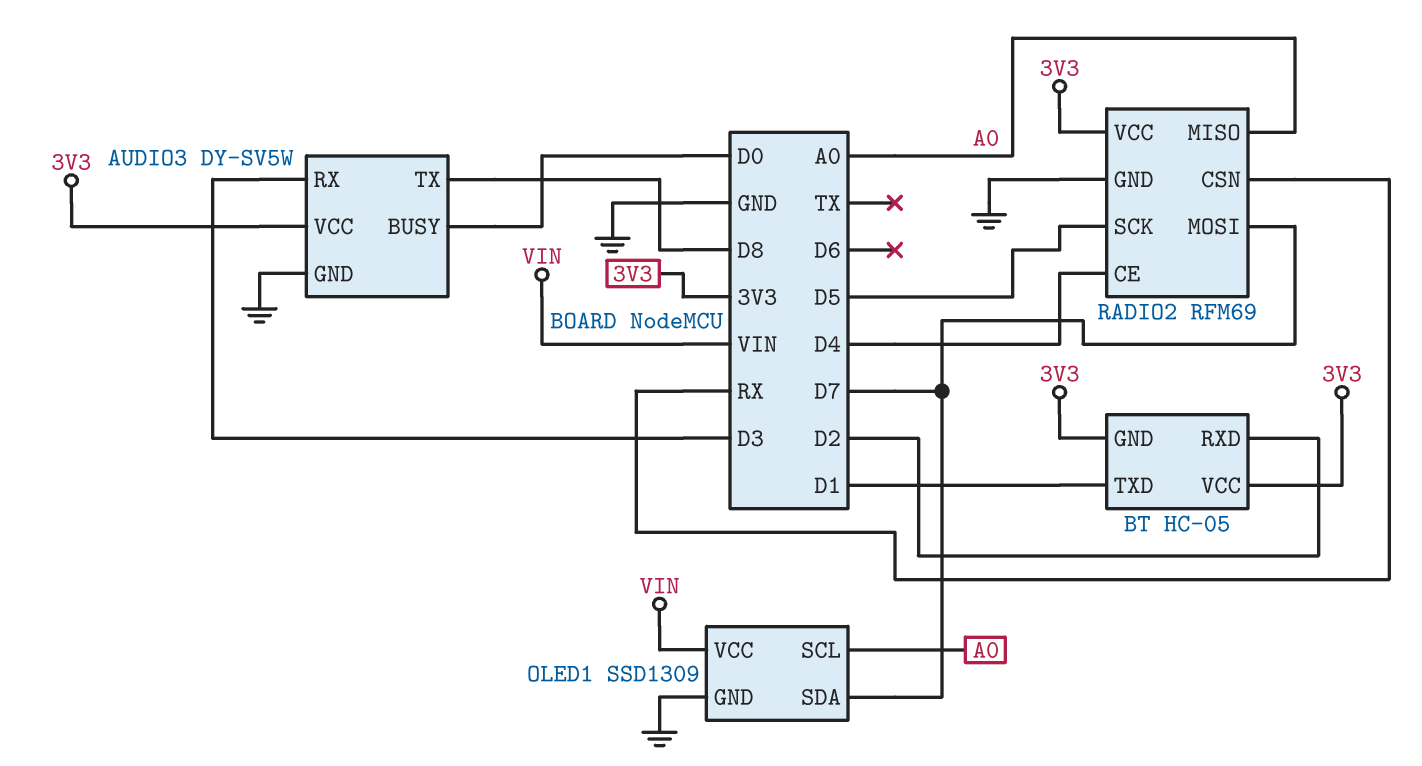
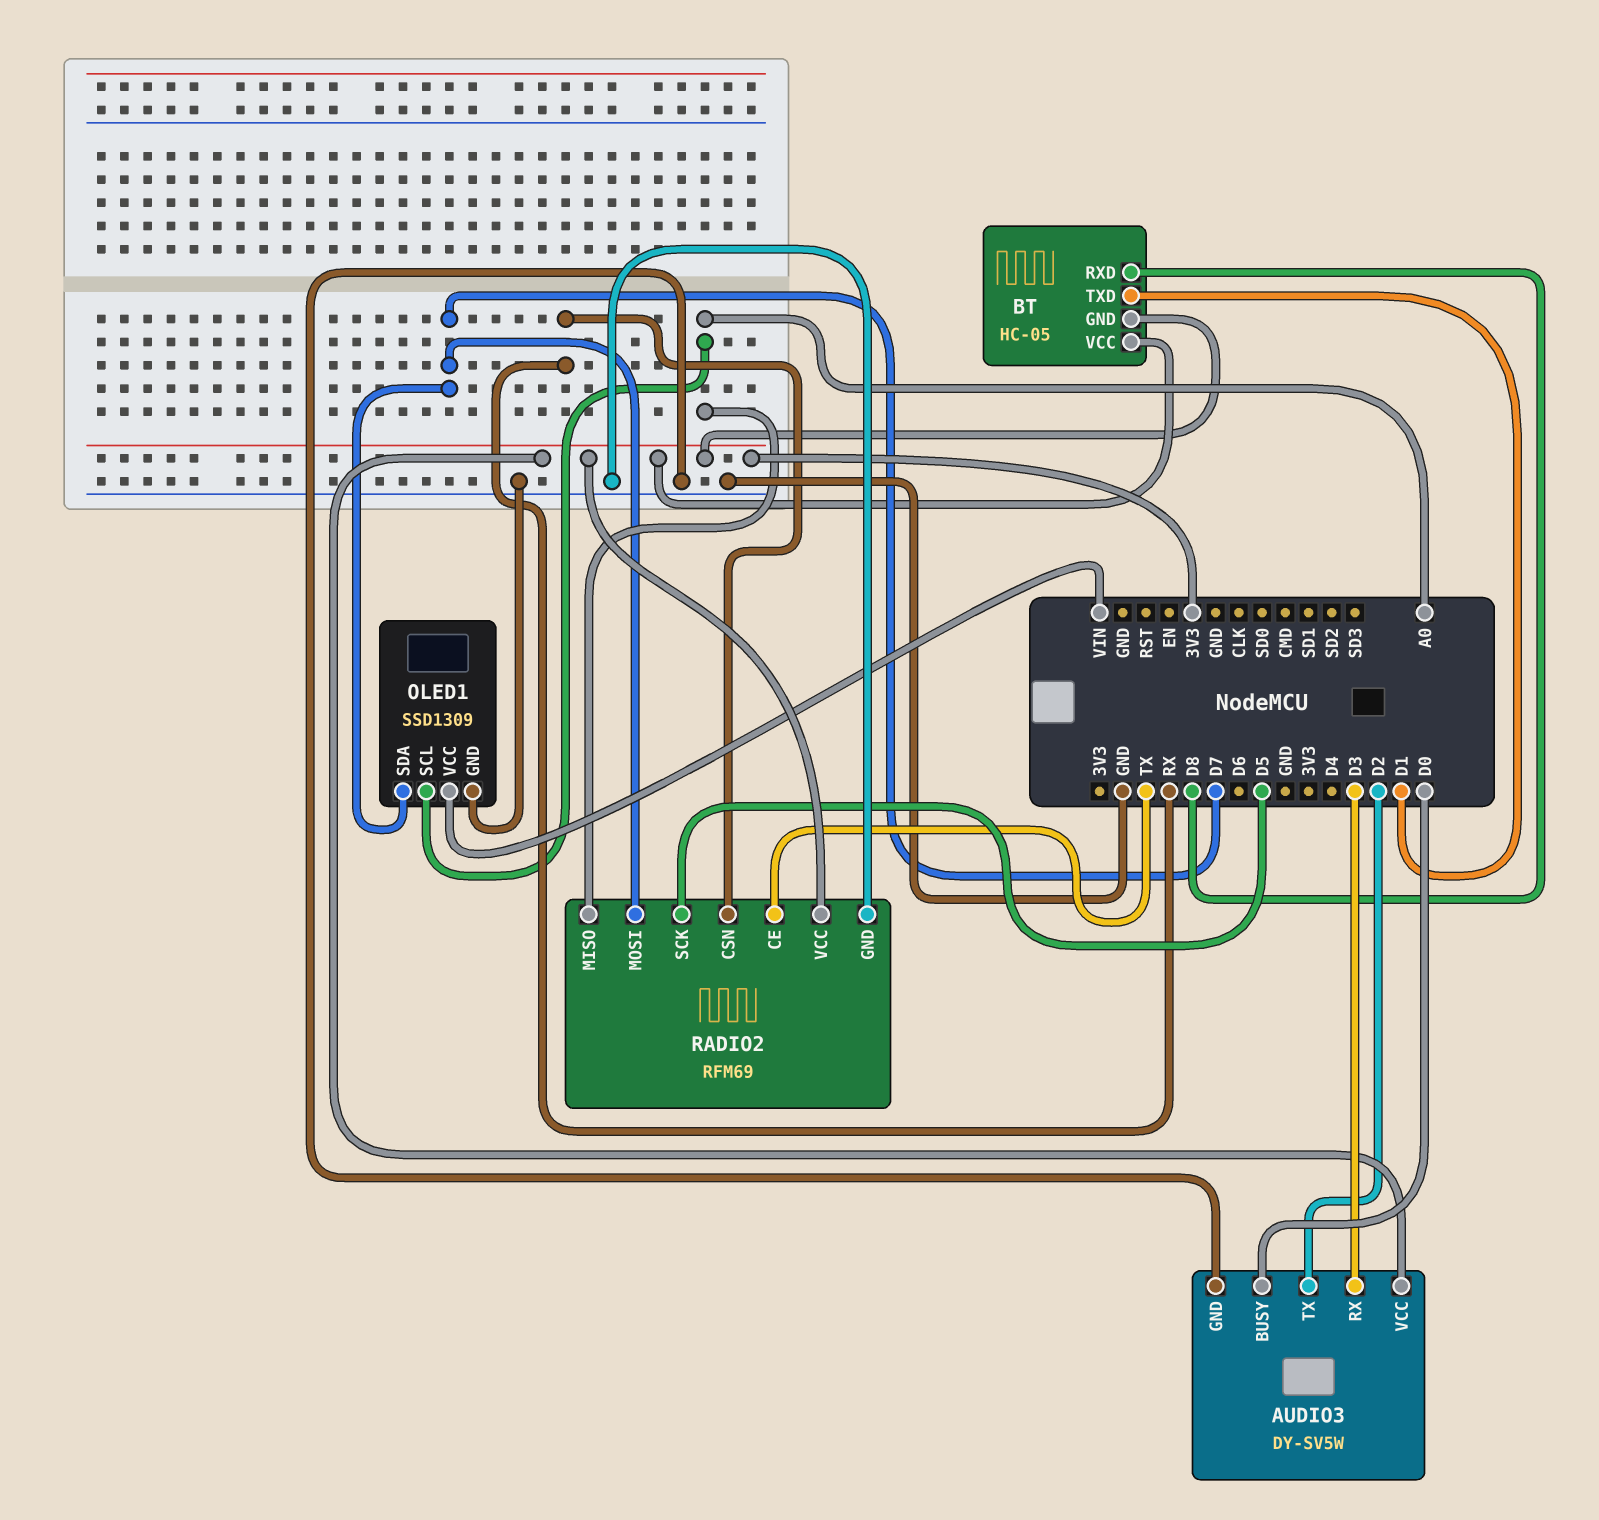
AUDIO3 pin TX: D8 -> D2
BT pin RXD: D2 -> D8
RADIO2 pin CE: D4 -> TX

